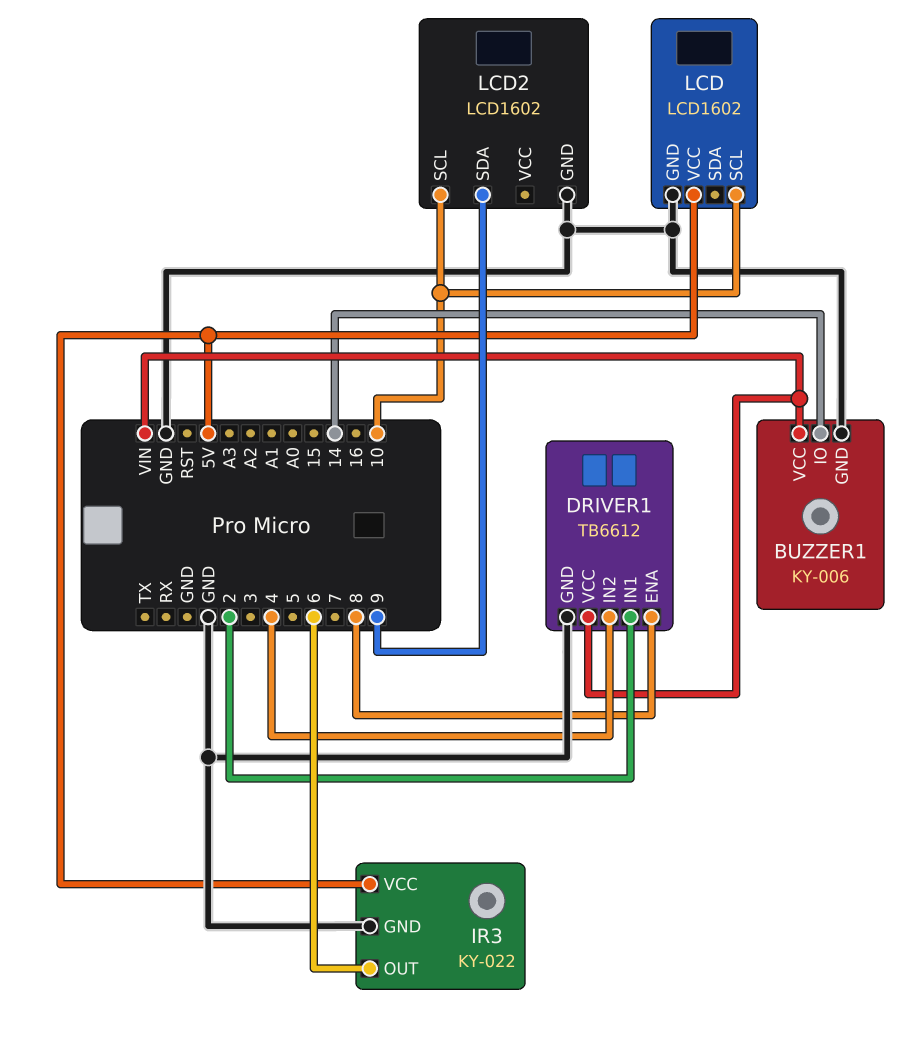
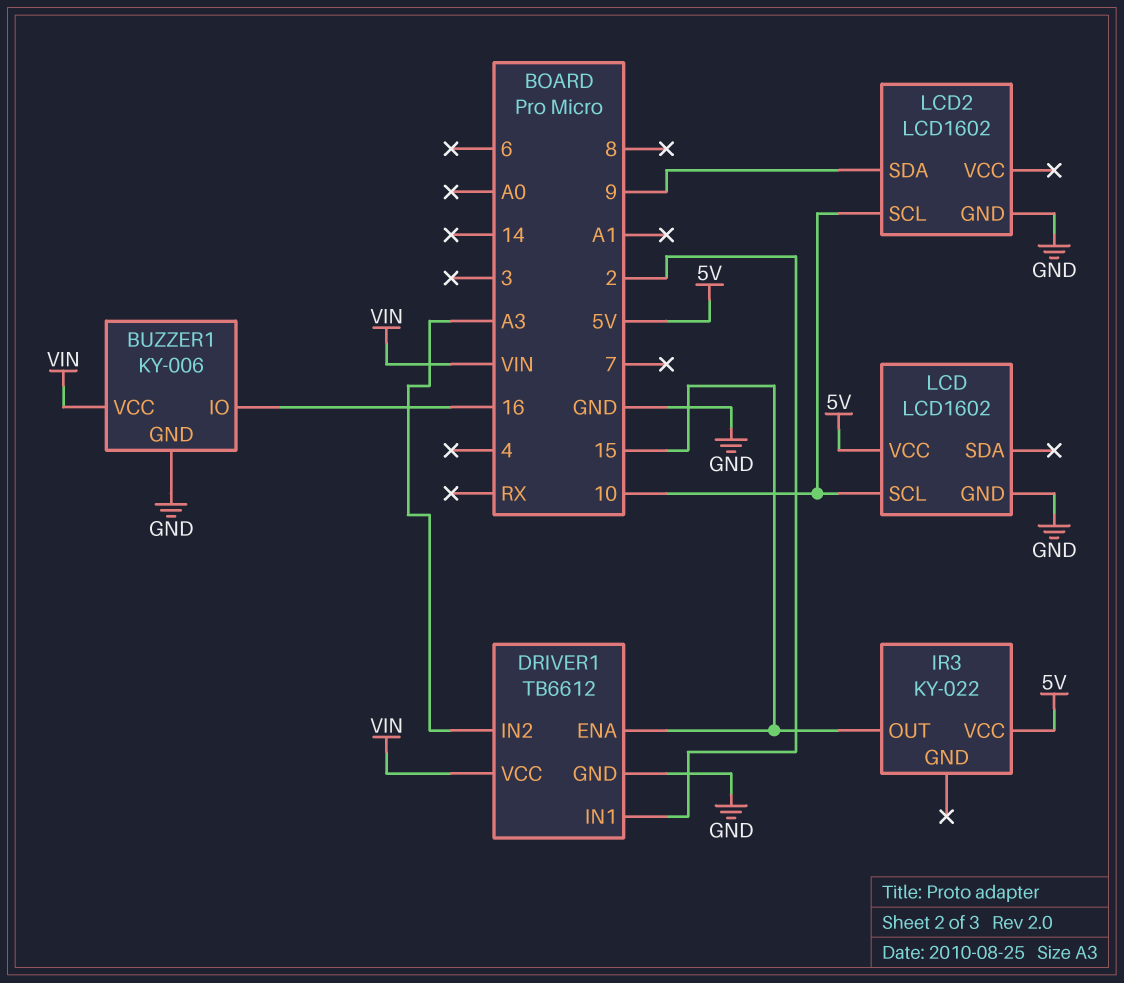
BUZZER1 pin IO: 14 -> 16
DRIVER1 pin ENA: 8 -> 15
DRIVER1 pin IN2: 4 -> A3
IR3 pin GND: GND -> none
IR3 pin OUT: 6 -> 15

